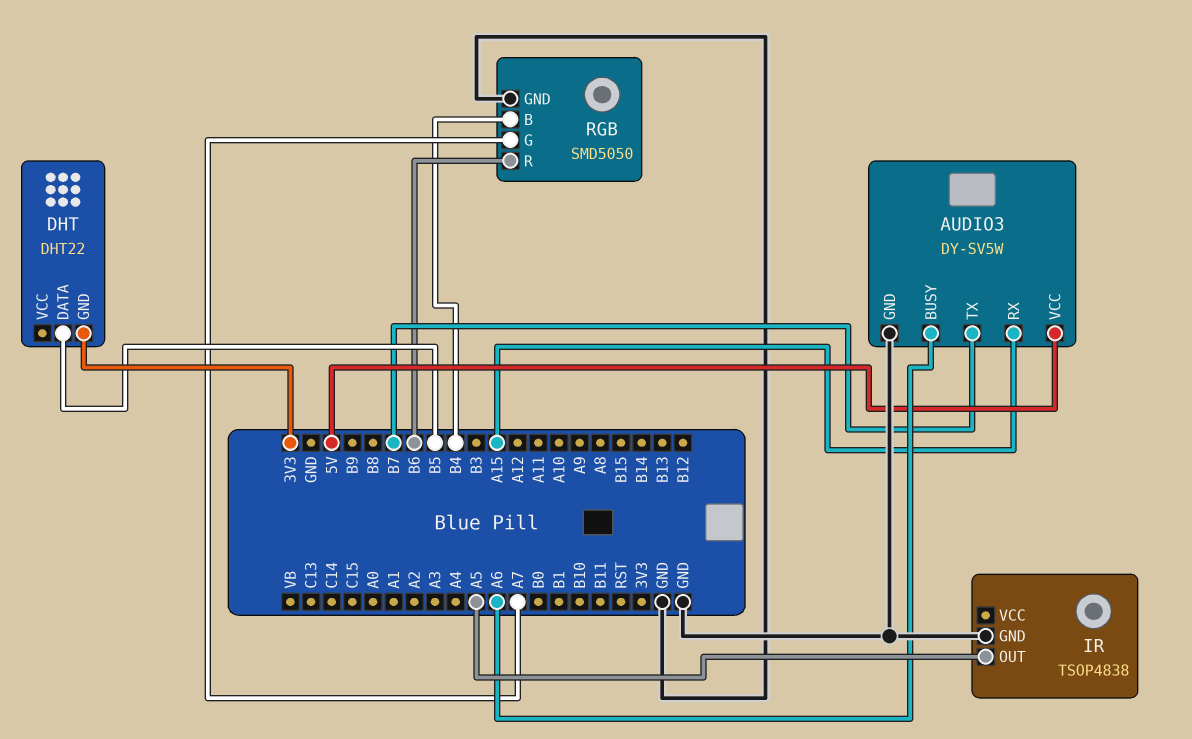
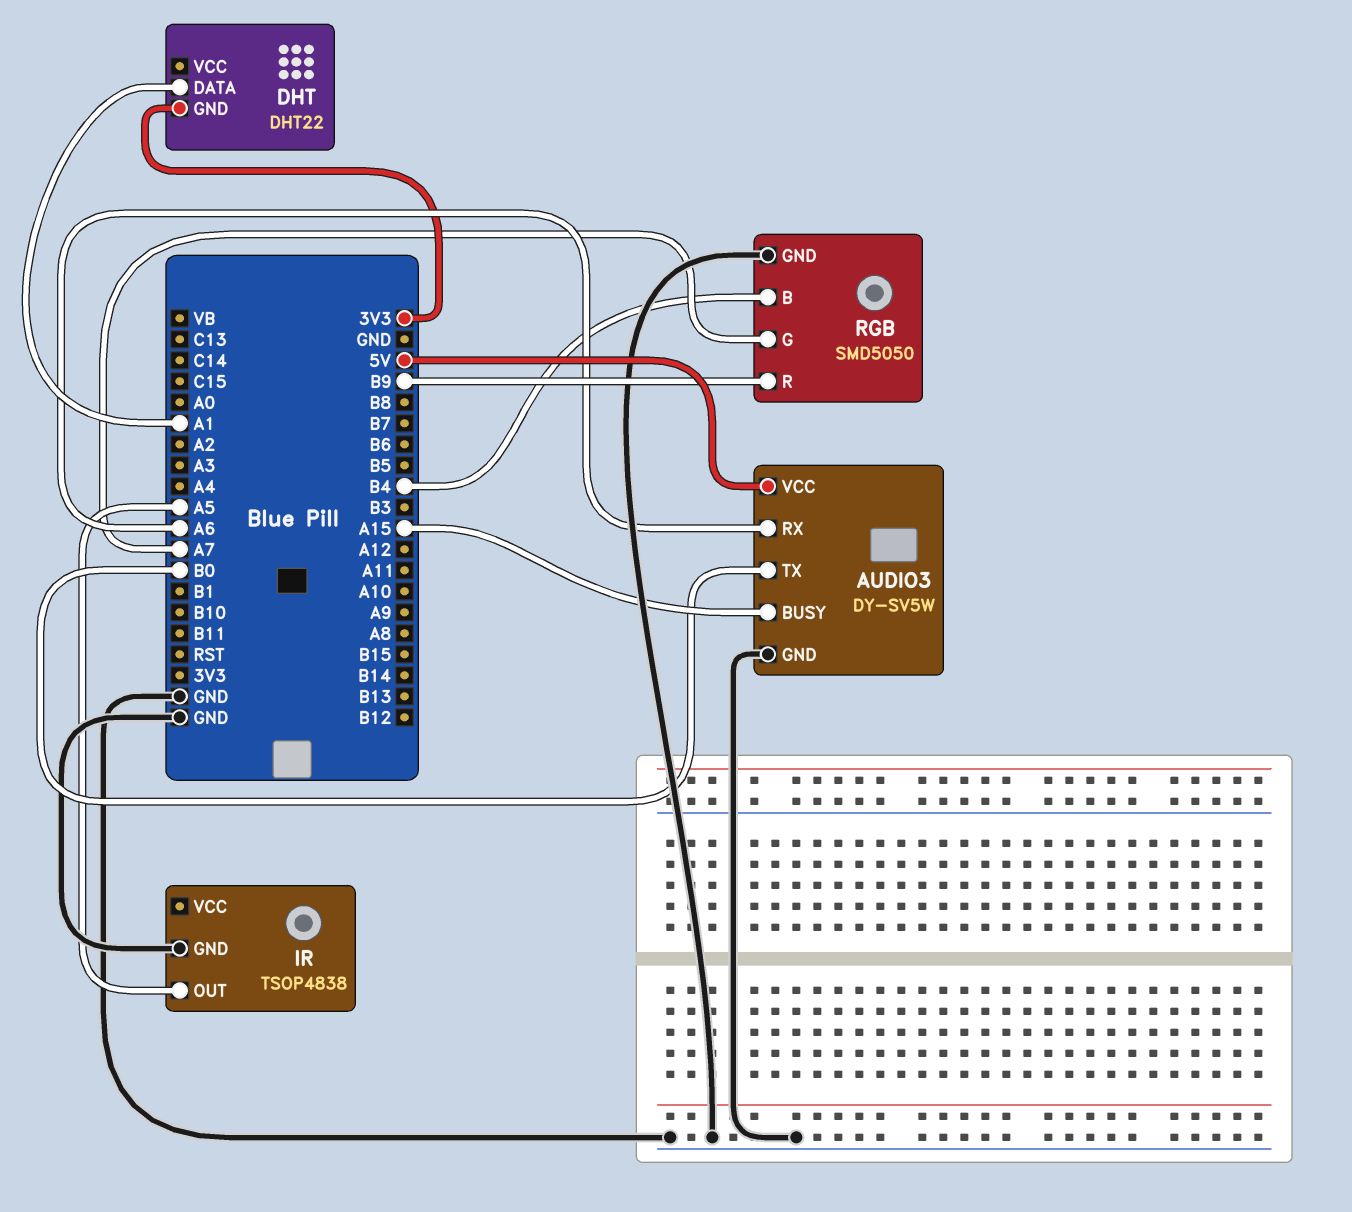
AUDIO3 pin BUSY: A6 -> A15
AUDIO3 pin RX: A15 -> A6
AUDIO3 pin TX: B7 -> B0
DHT pin DATA: B5 -> A1
RGB pin R: B6 -> B9

